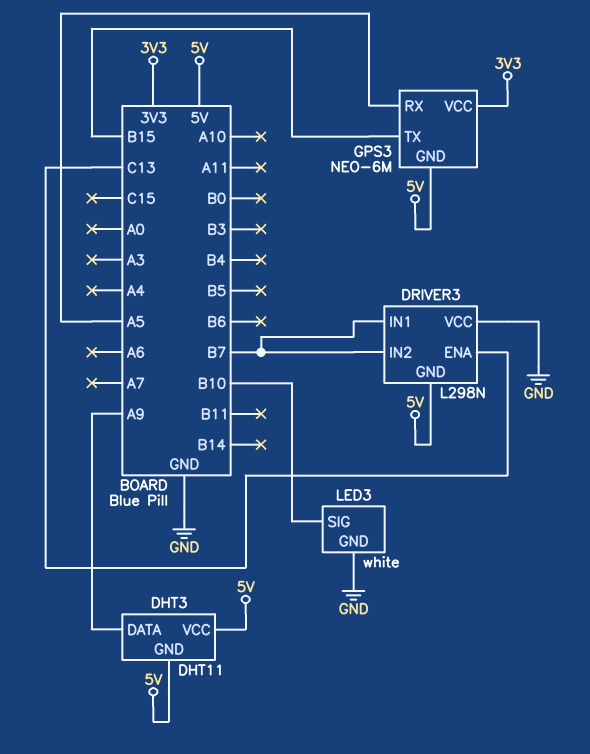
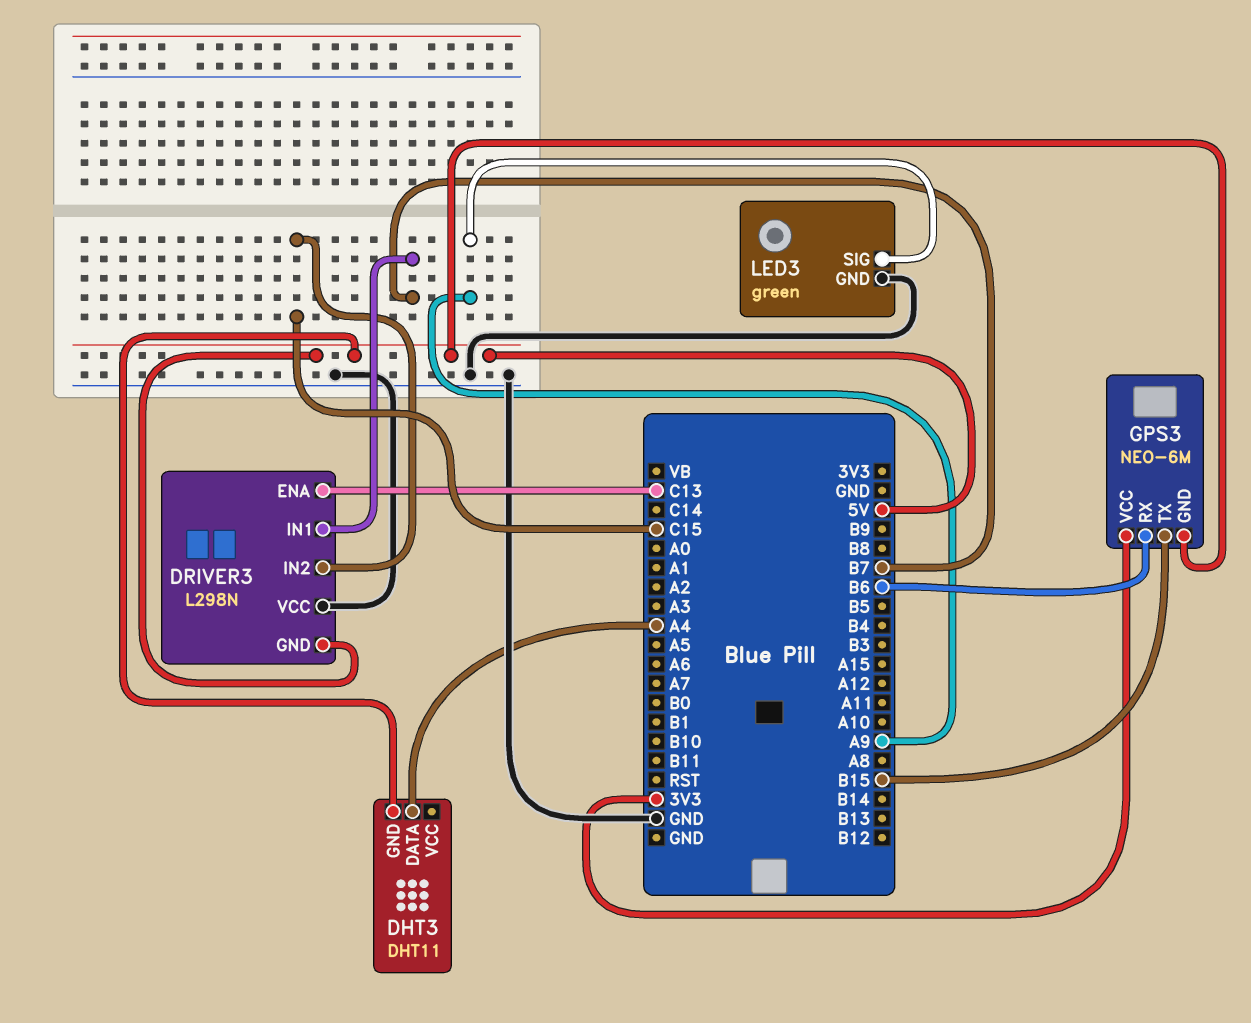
DHT3 pin DATA: A9 -> A4
DHT3 pin VCC: 5V -> none
DRIVER3 pin IN2: B7 -> C15
GPS3 pin RX: A5 -> B6
LED3: white -> green
LED3 pin SIG: B10 -> A9

